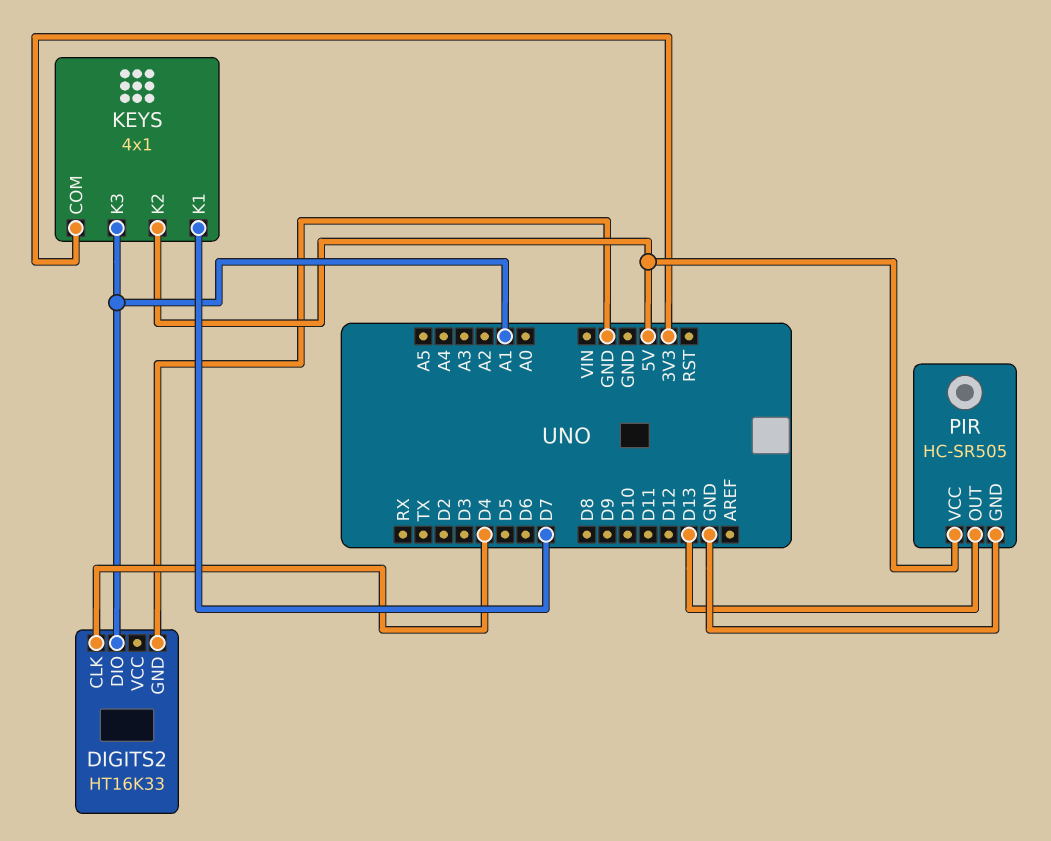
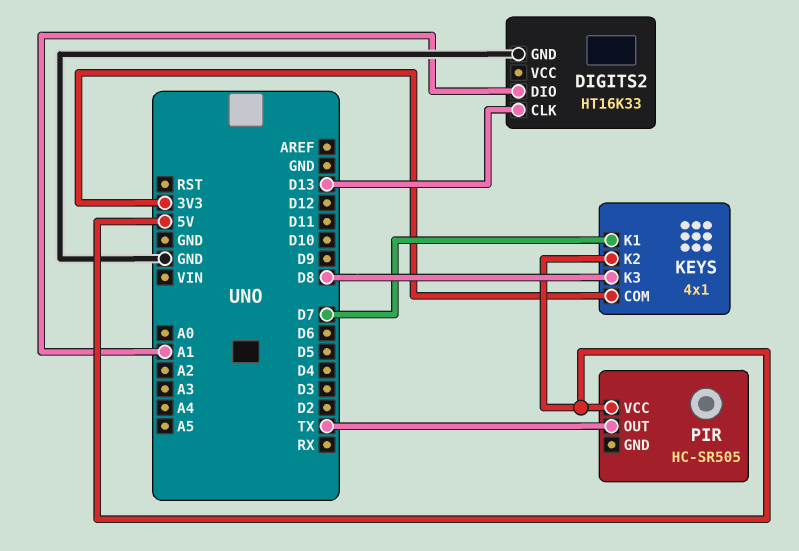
DIGITS2 pin CLK: D4 -> D13
KEYS pin K3: A1 -> D8
PIR pin GND: GND -> none
PIR pin OUT: D13 -> TX

